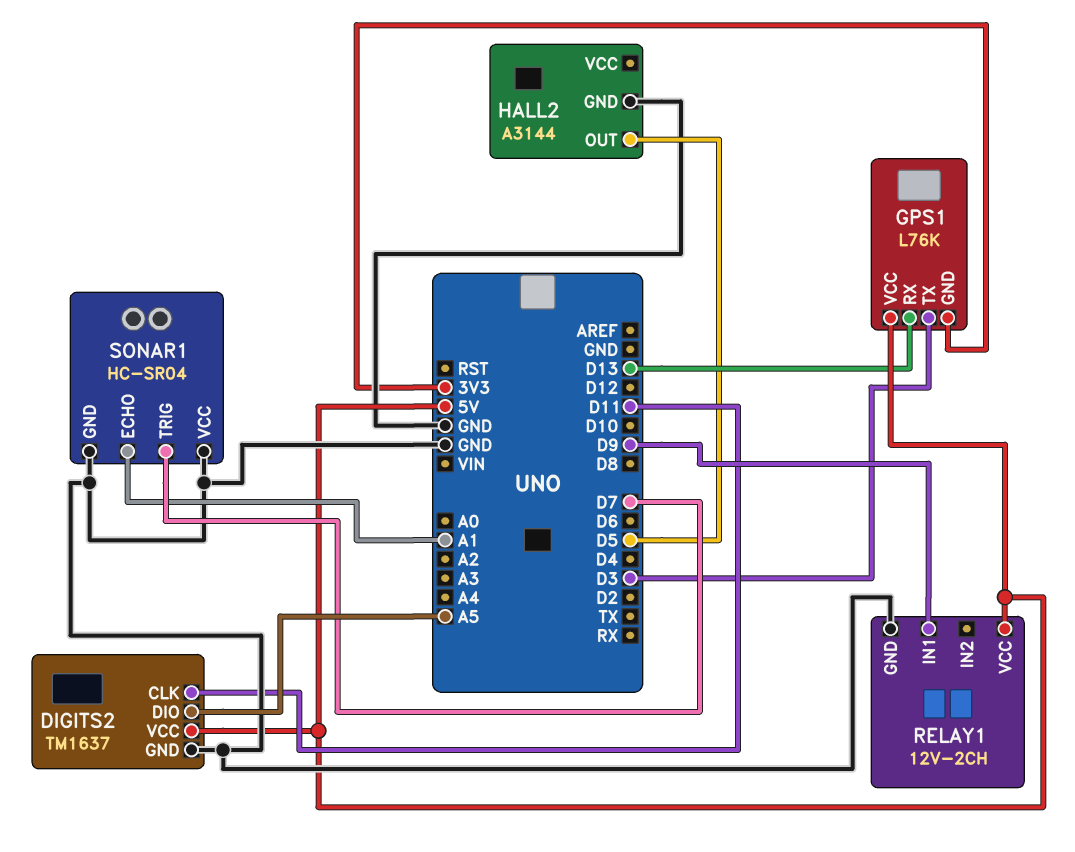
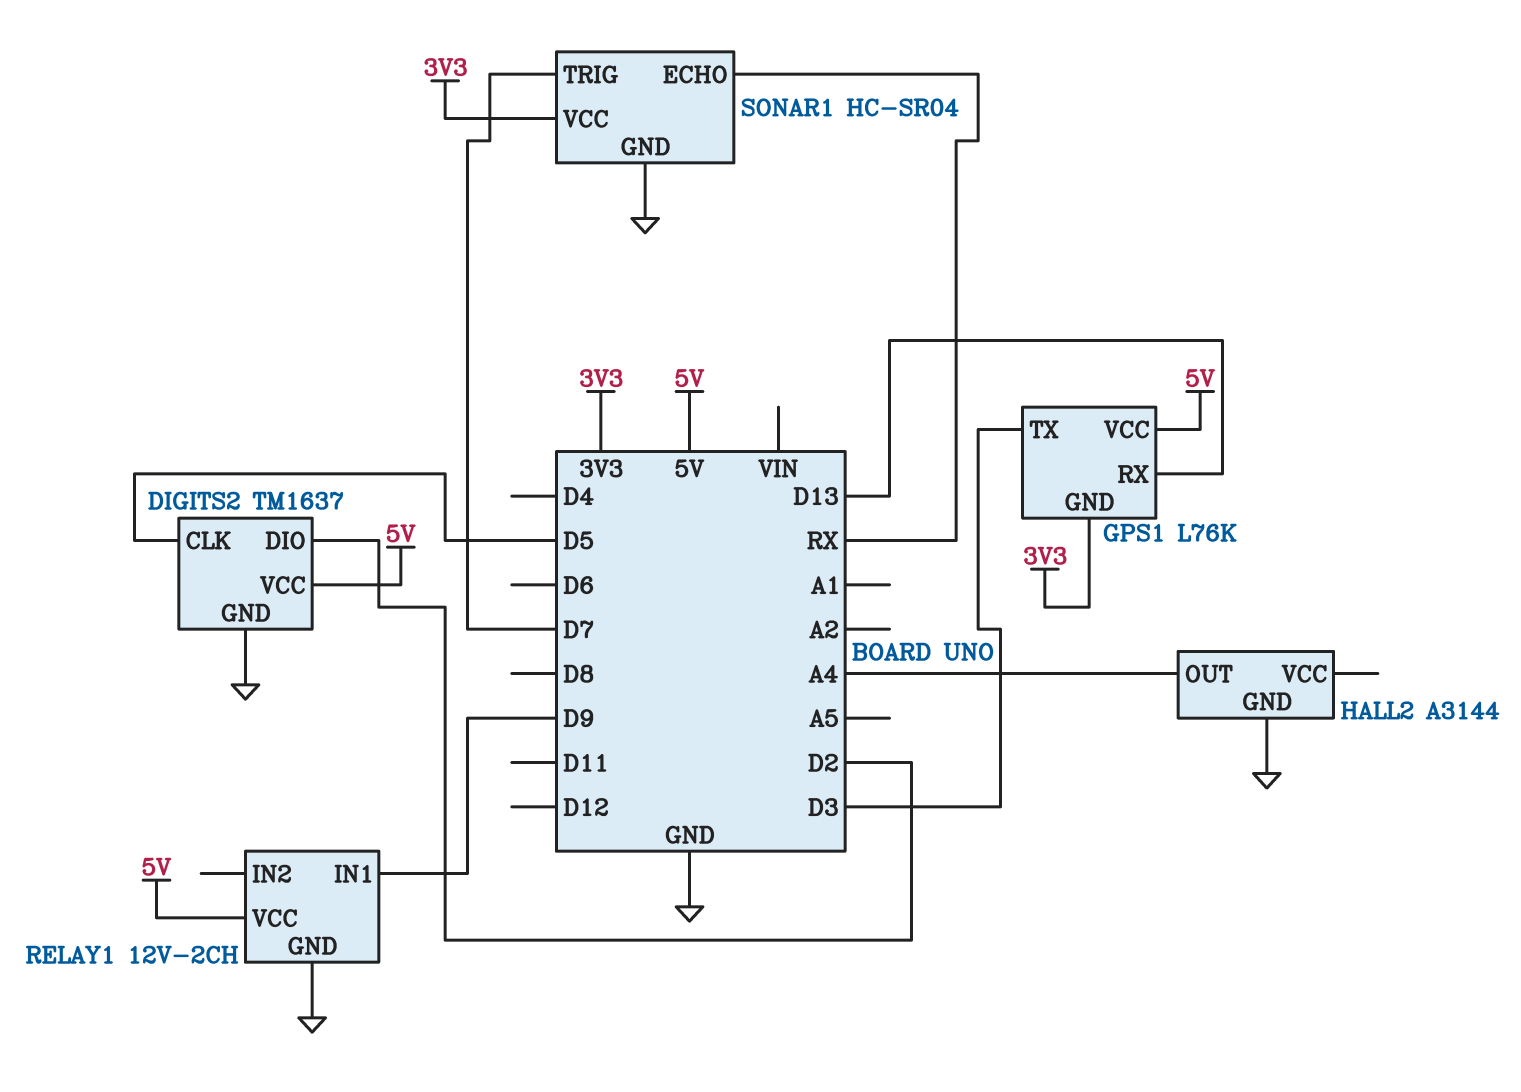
DIGITS2 pin CLK: D11 -> D5
DIGITS2 pin DIO: A5 -> D2
HALL2 pin OUT: D5 -> A4
SONAR1 pin ECHO: A1 -> RX
SONAR1 pin VCC: GND -> 3V3

